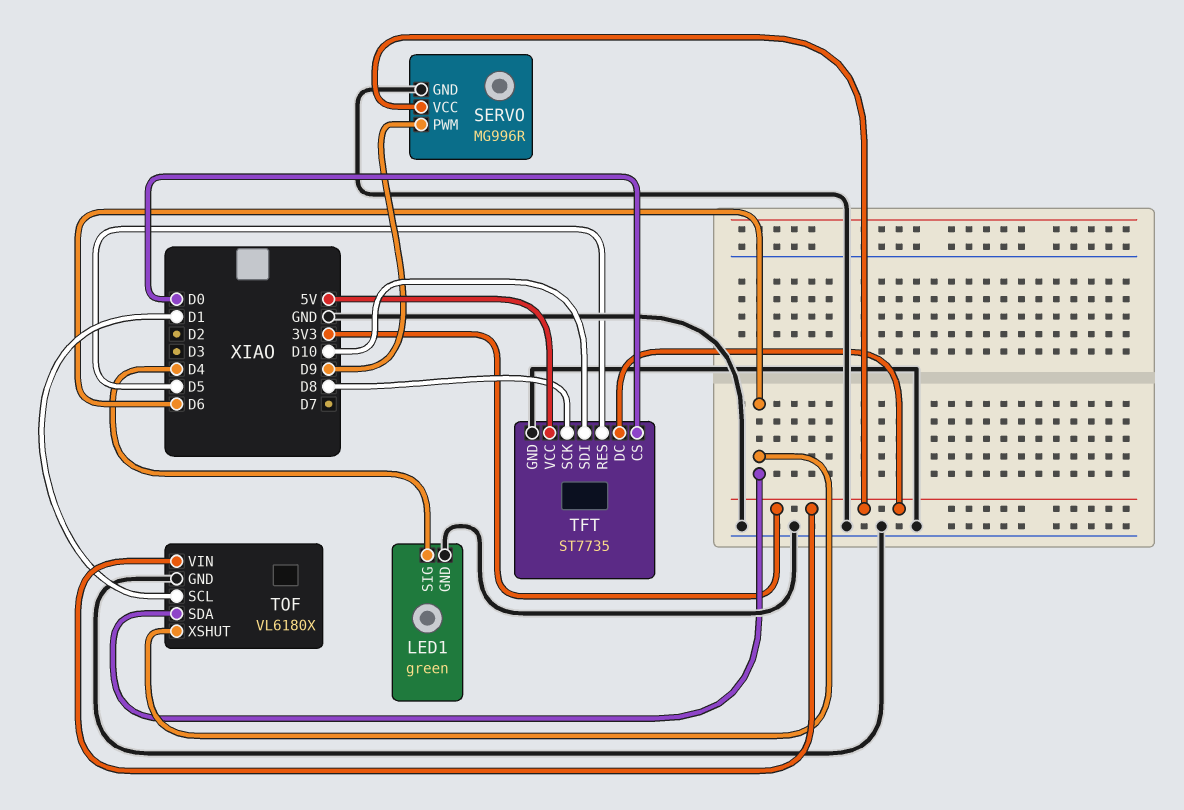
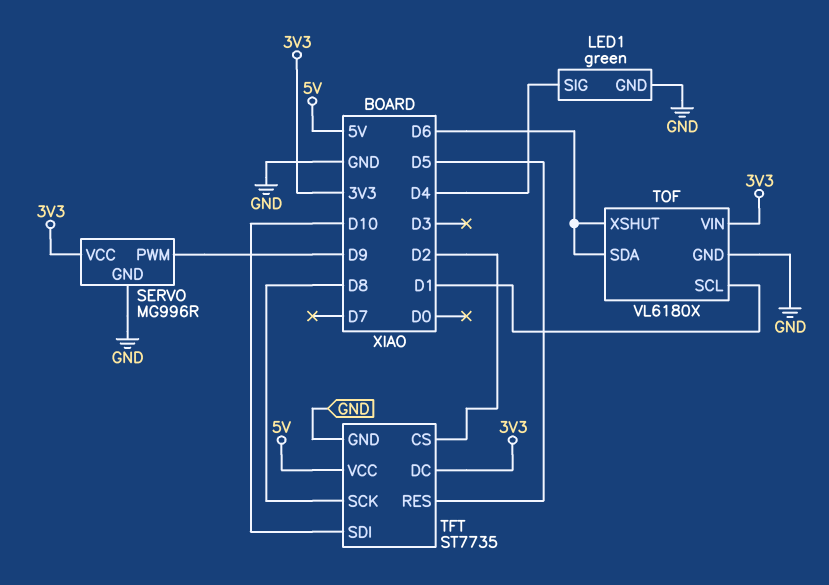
TFT pin CS: D0 -> D2

